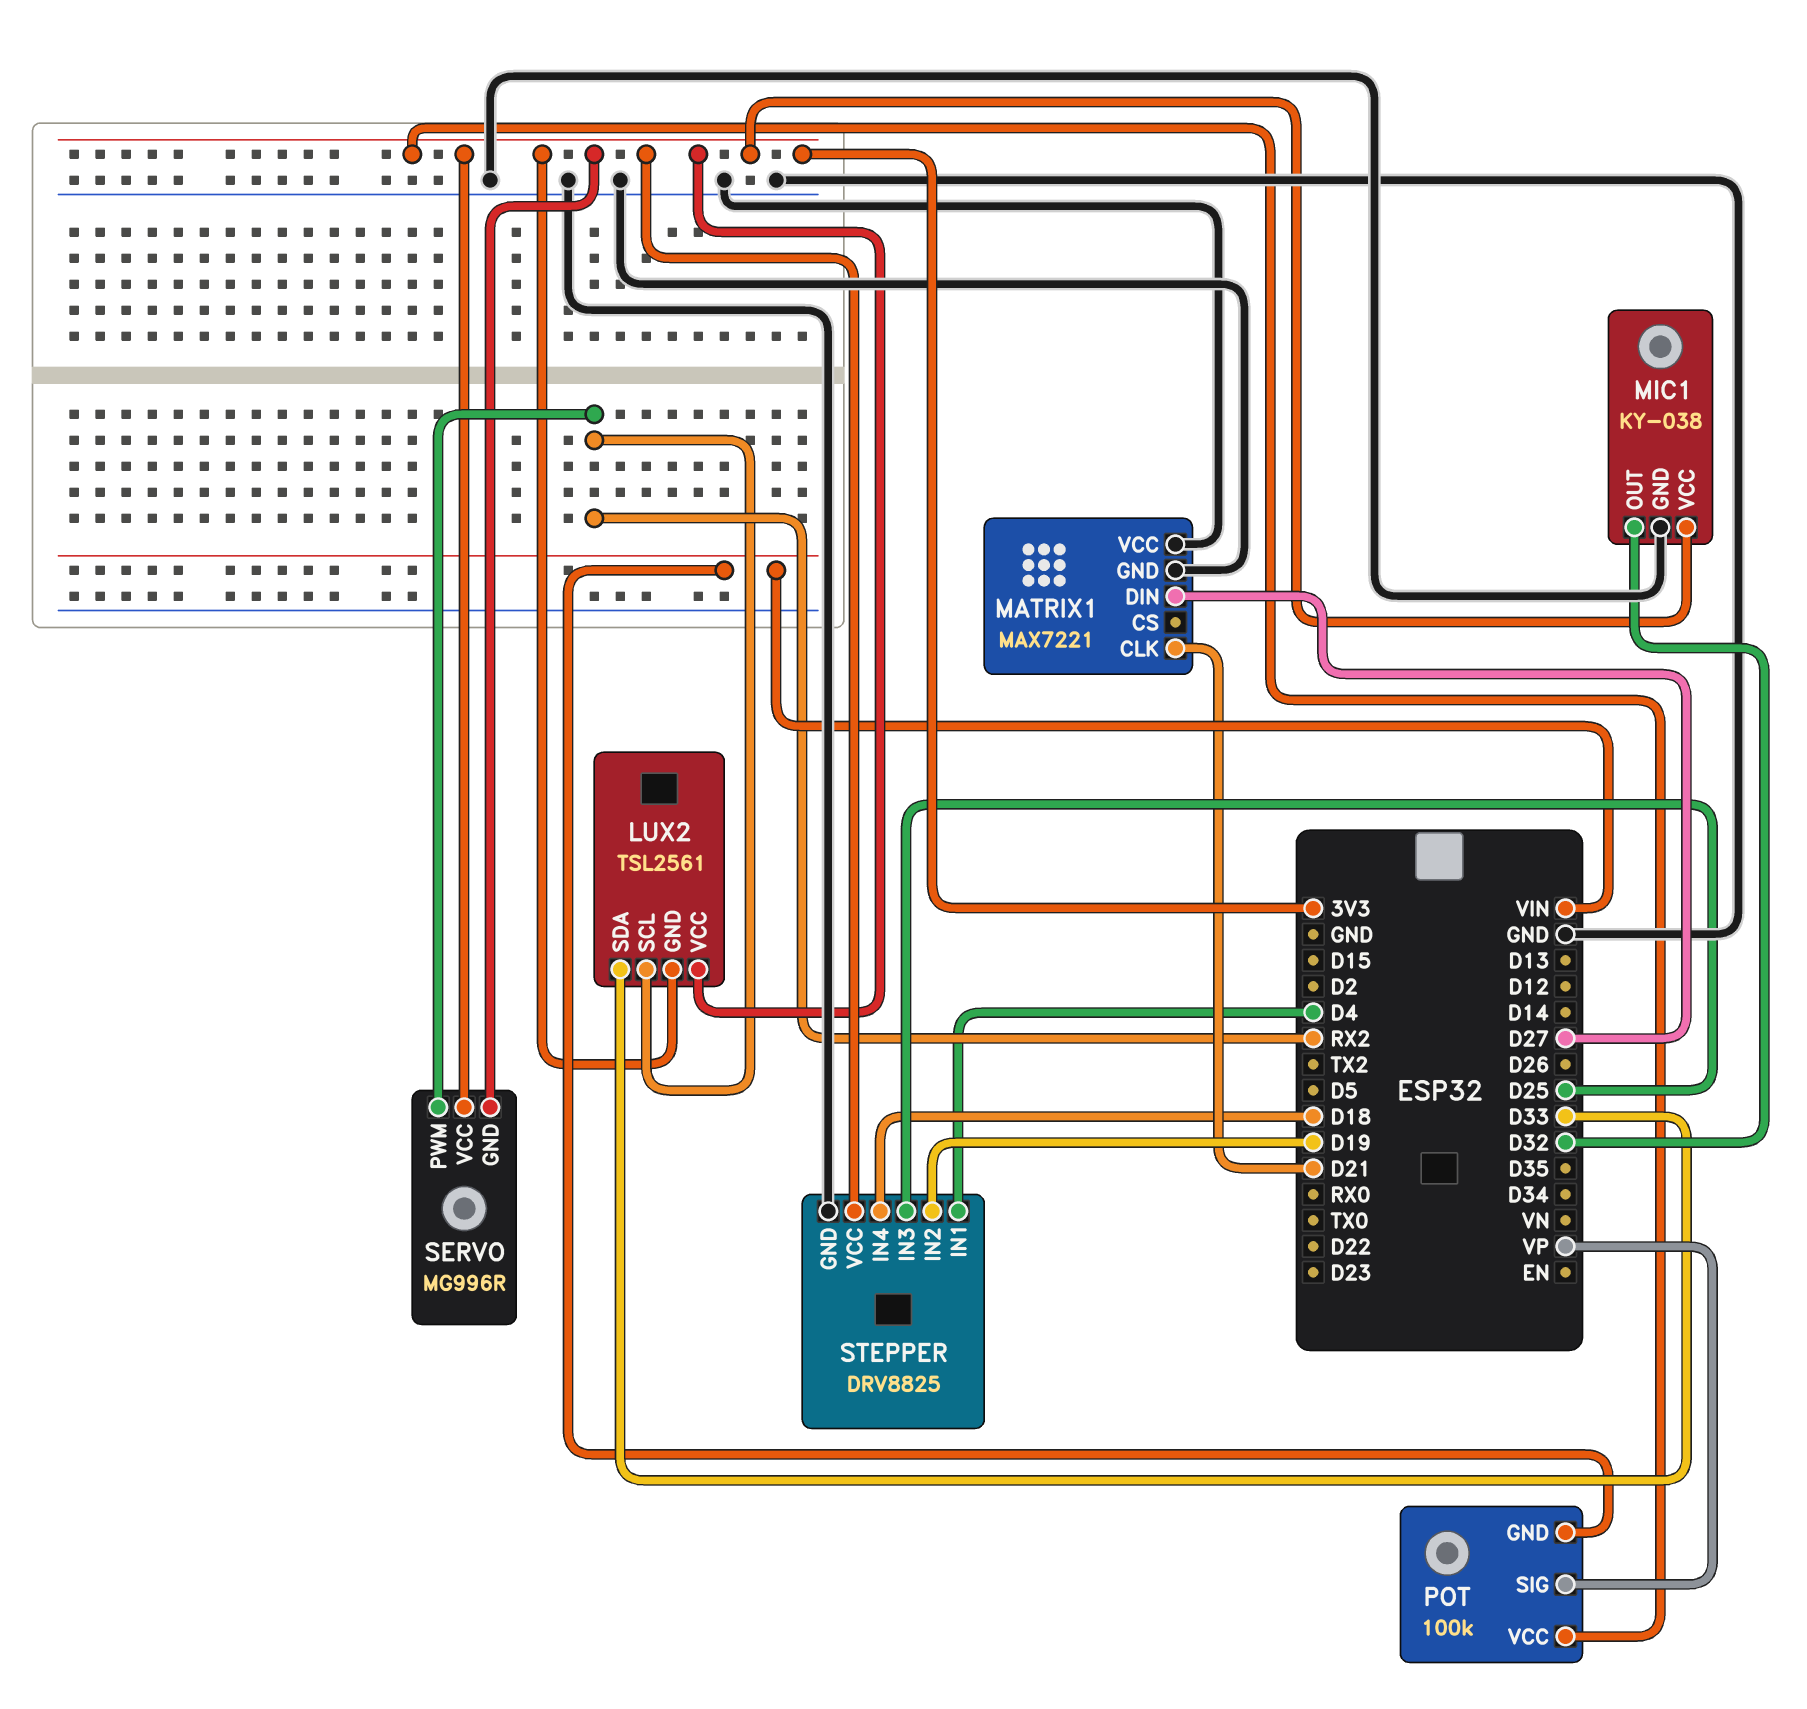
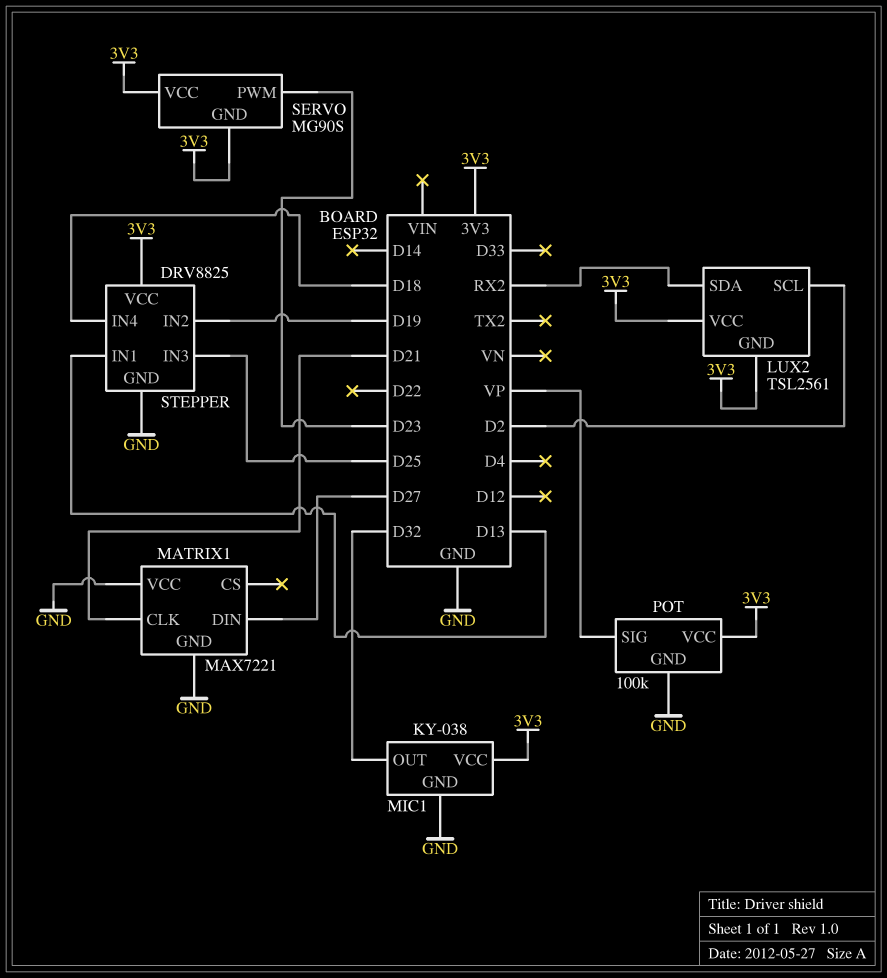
LUX2 pin SCL: RX2 -> D2
LUX2 pin SDA: D33 -> RX2
POT pin GND: VIN -> GND
SERVO: MG996R -> MG90S
SERVO pin PWM: RX2 -> D23
STEPPER pin IN1: D4 -> D13

